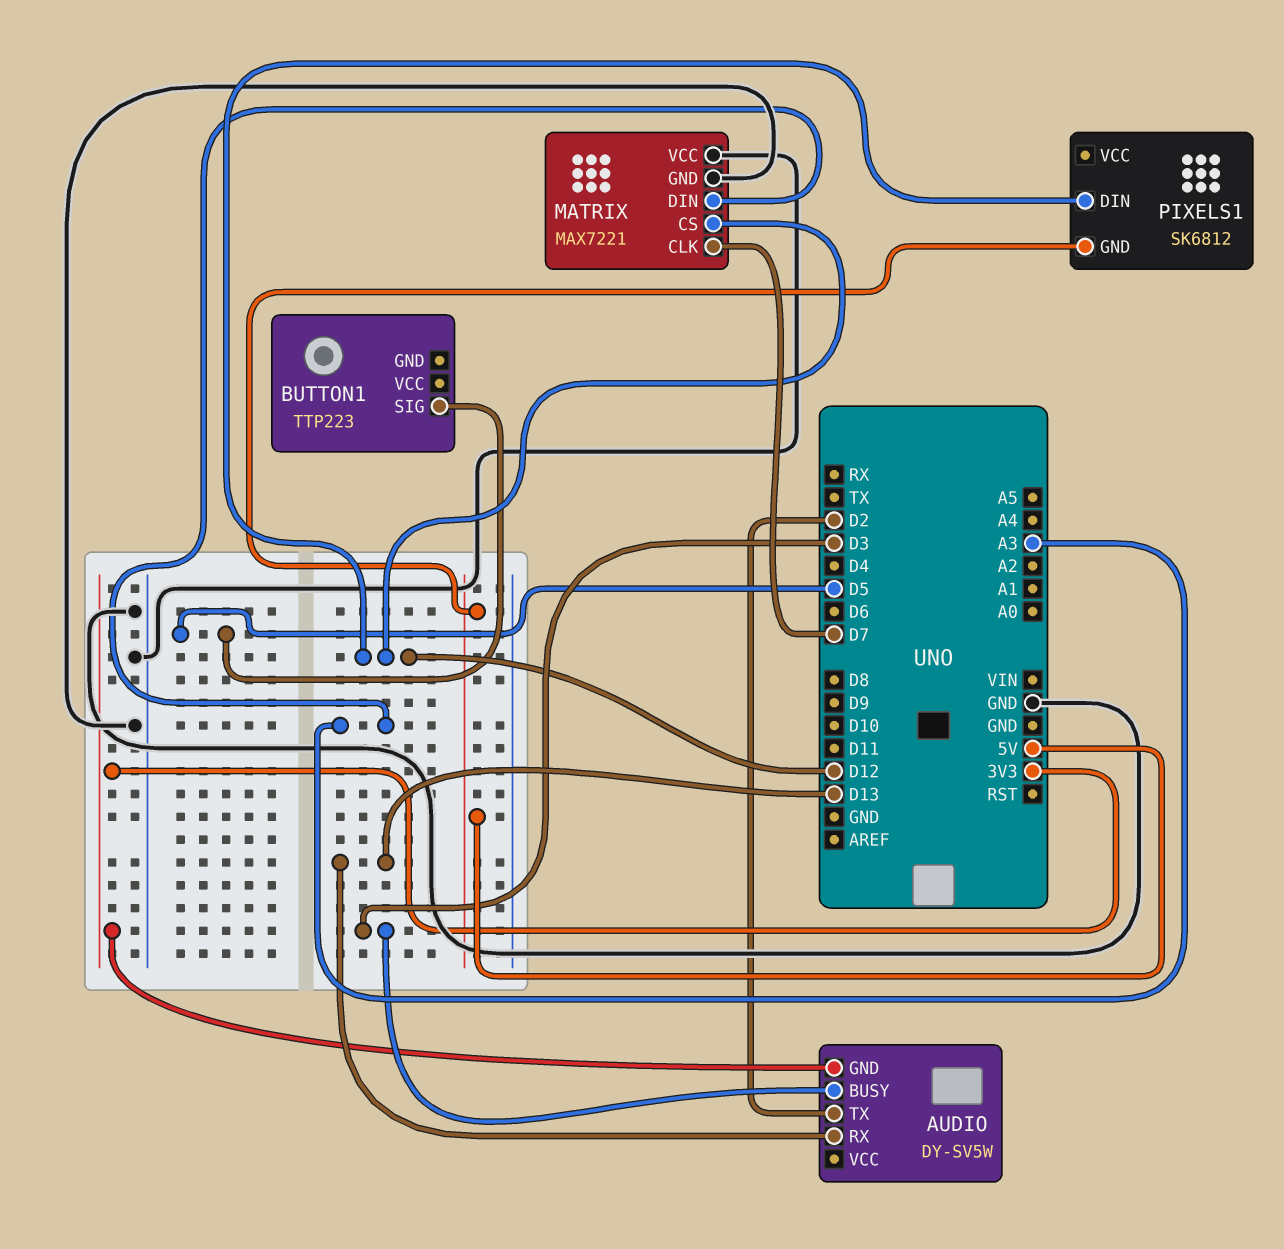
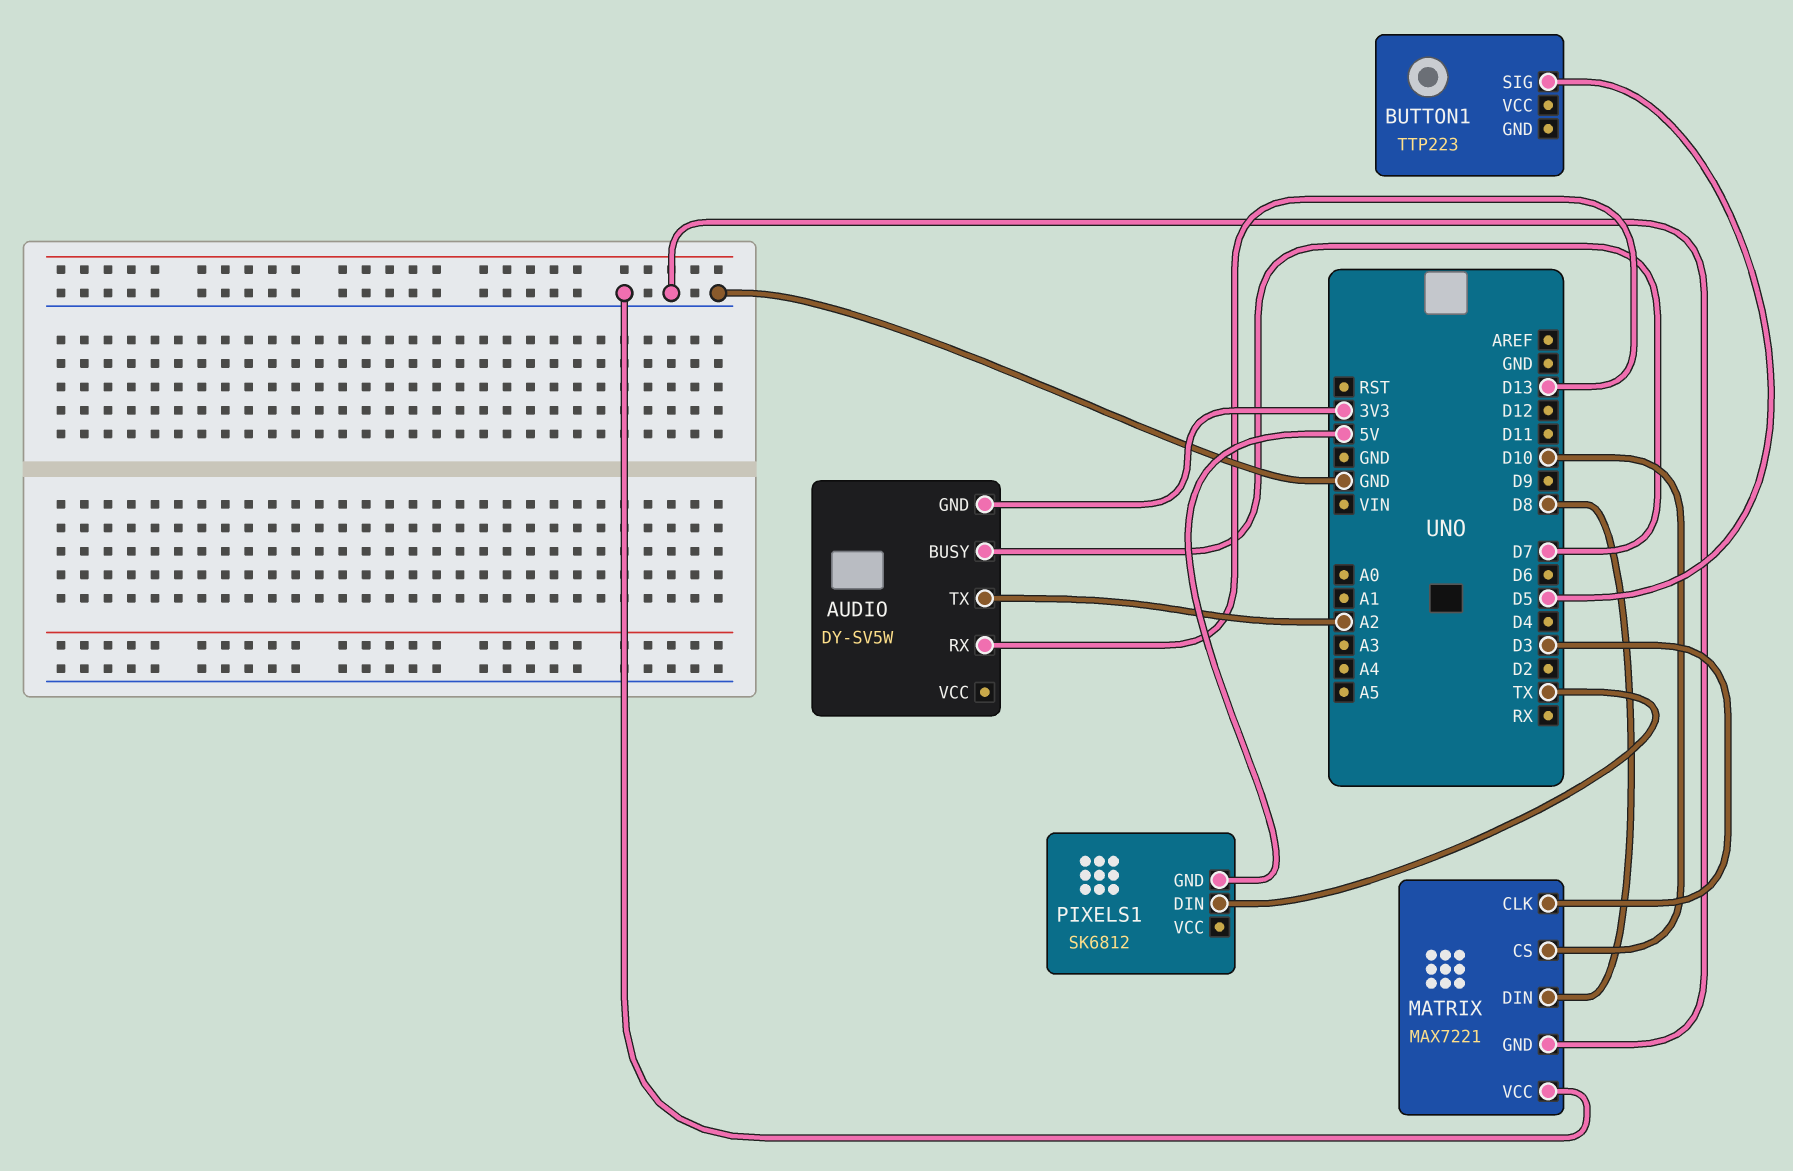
AUDIO pin BUSY: D3 -> D7
AUDIO pin TX: D2 -> A2
MATRIX pin CLK: D7 -> D3
MATRIX pin CS: D12 -> D10
MATRIX pin DIN: A3 -> D8
PIXELS1 pin DIN: D12 -> TX

